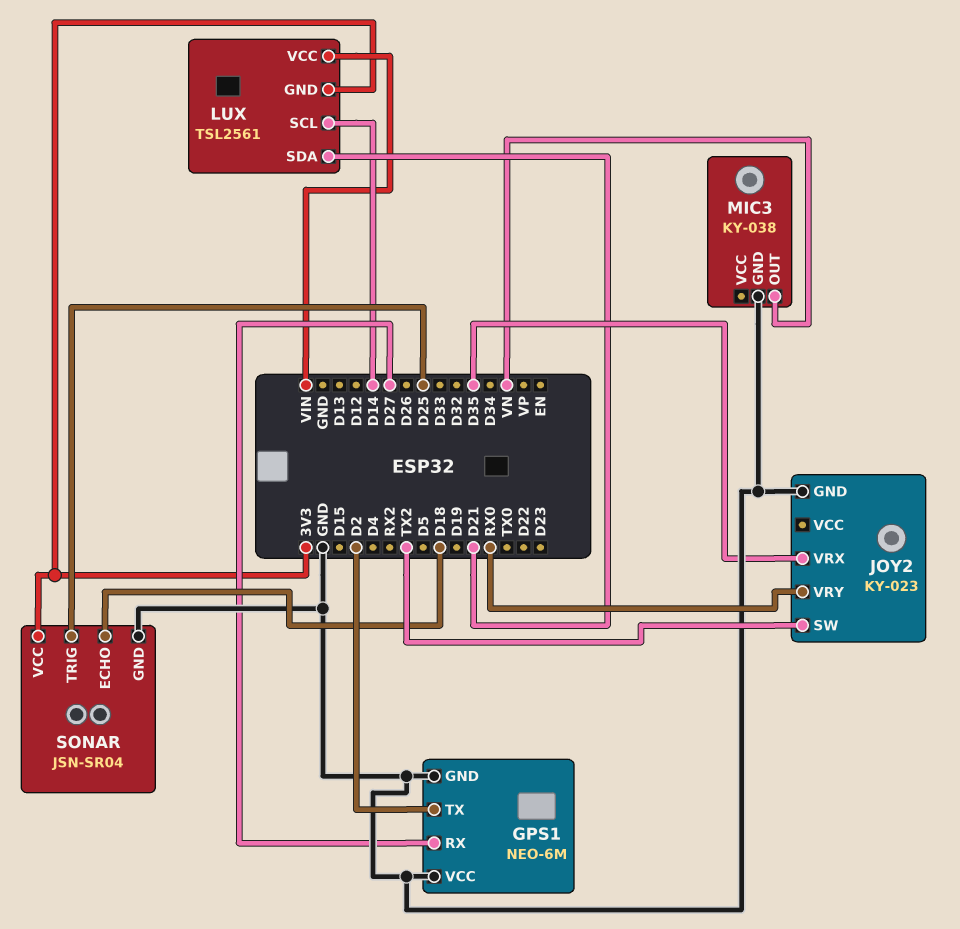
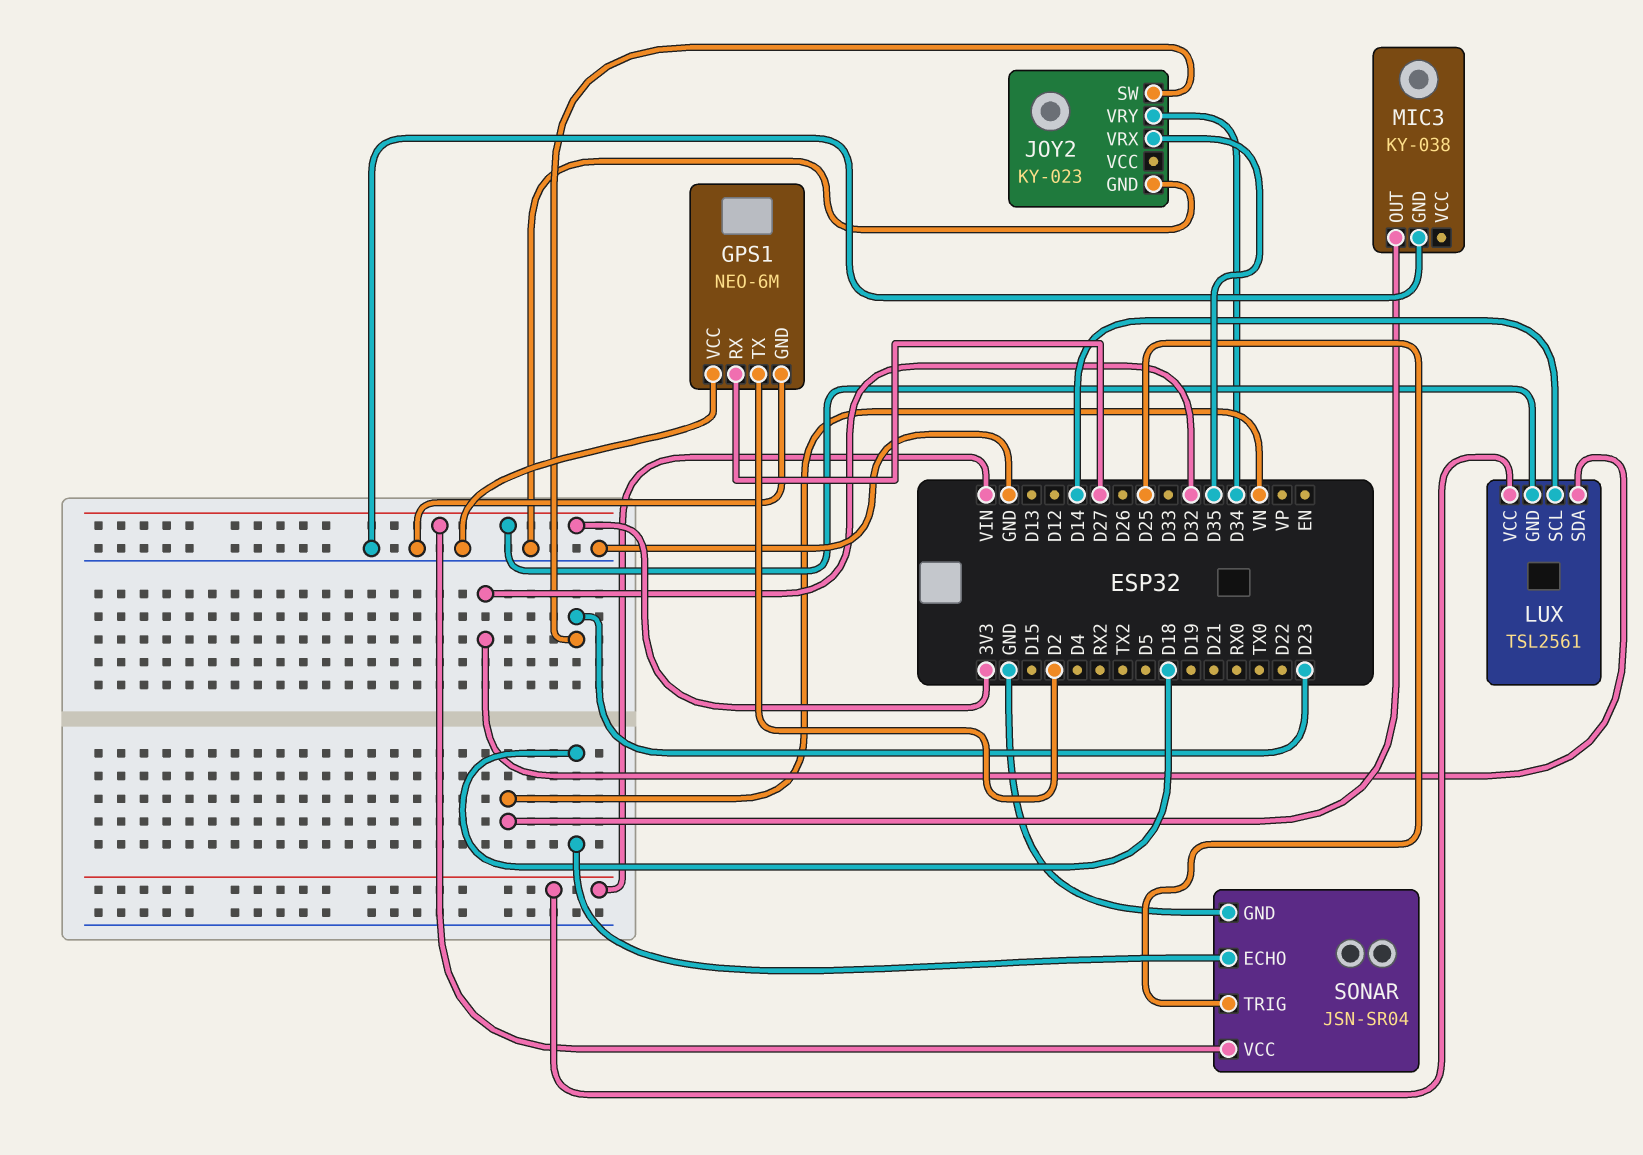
JOY2 pin SW: TX2 -> D23
JOY2 pin VRY: RX0 -> D34
LUX pin SDA: D21 -> D32

